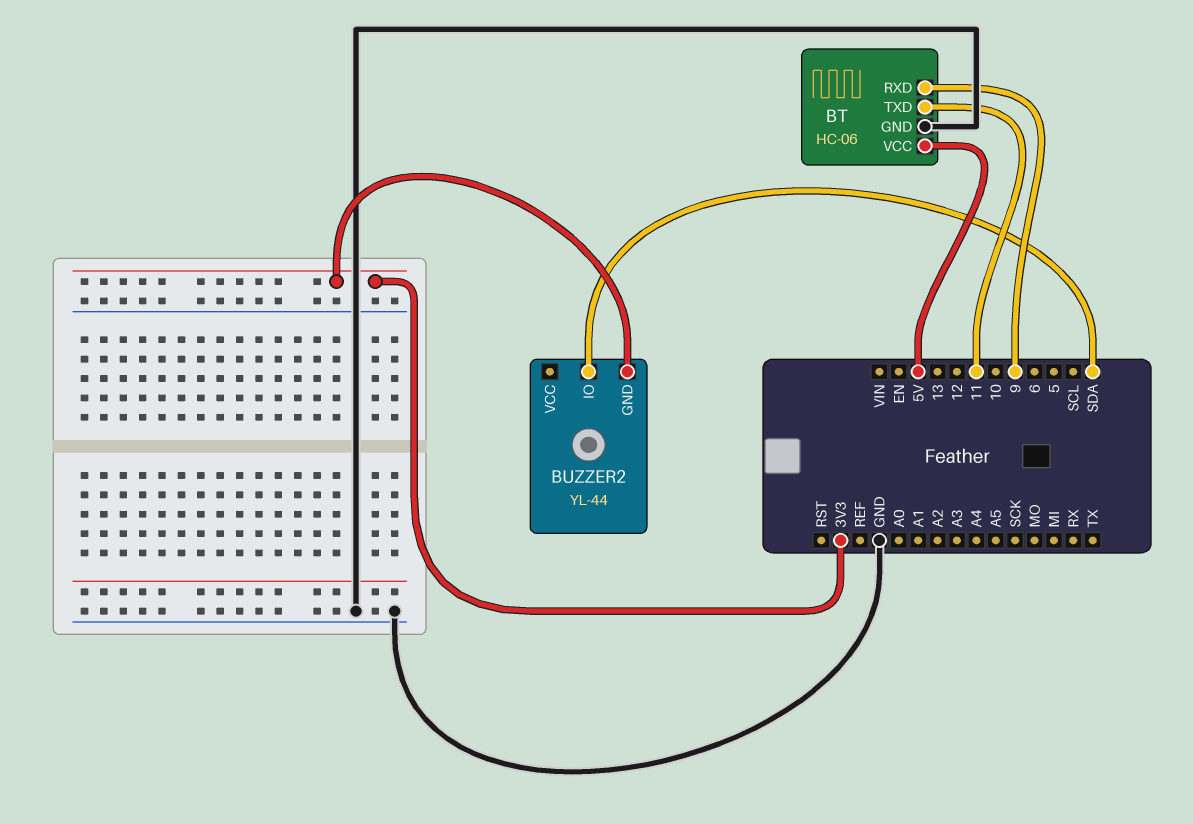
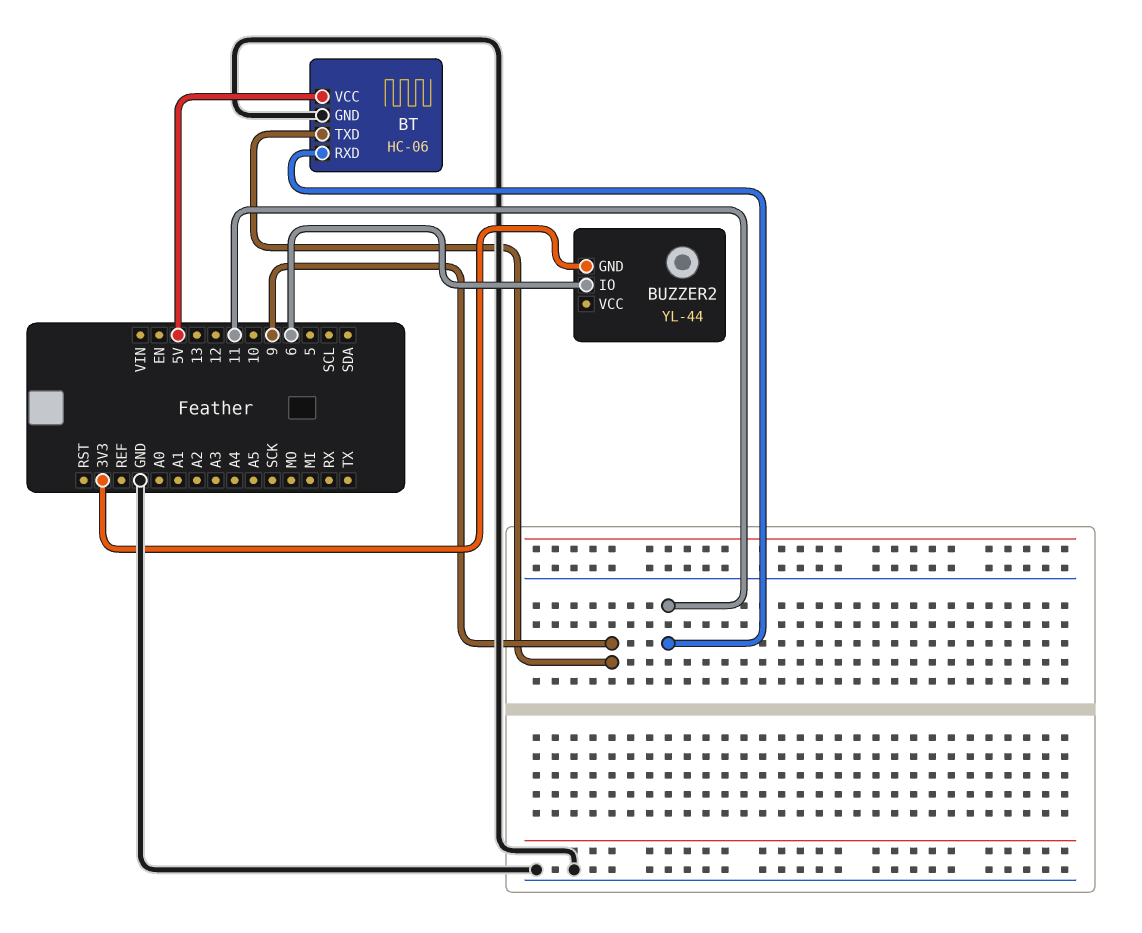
BT pin RXD: 9 -> 11
BT pin TXD: 11 -> 9
BUZZER2 pin IO: SDA -> 6

